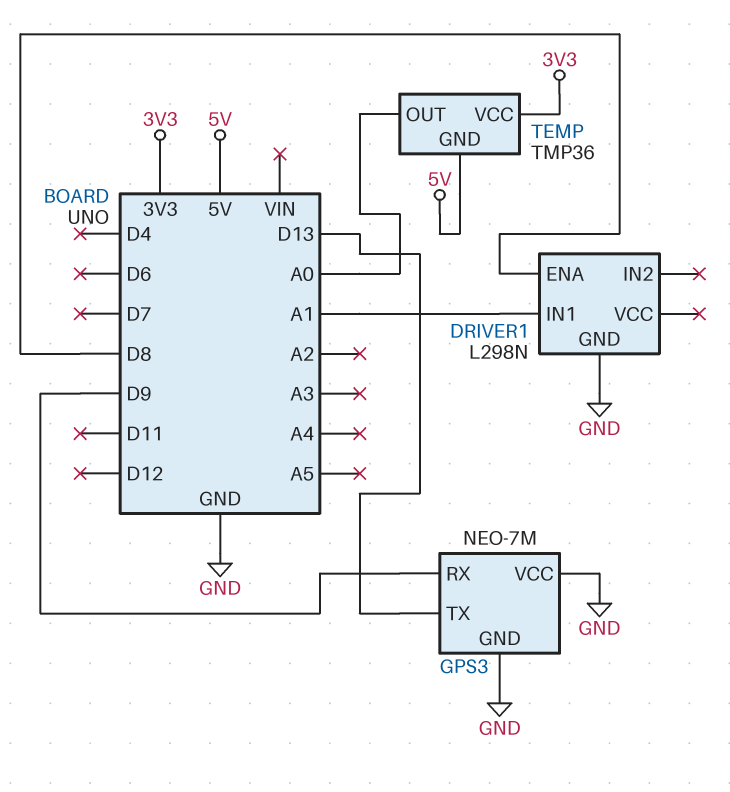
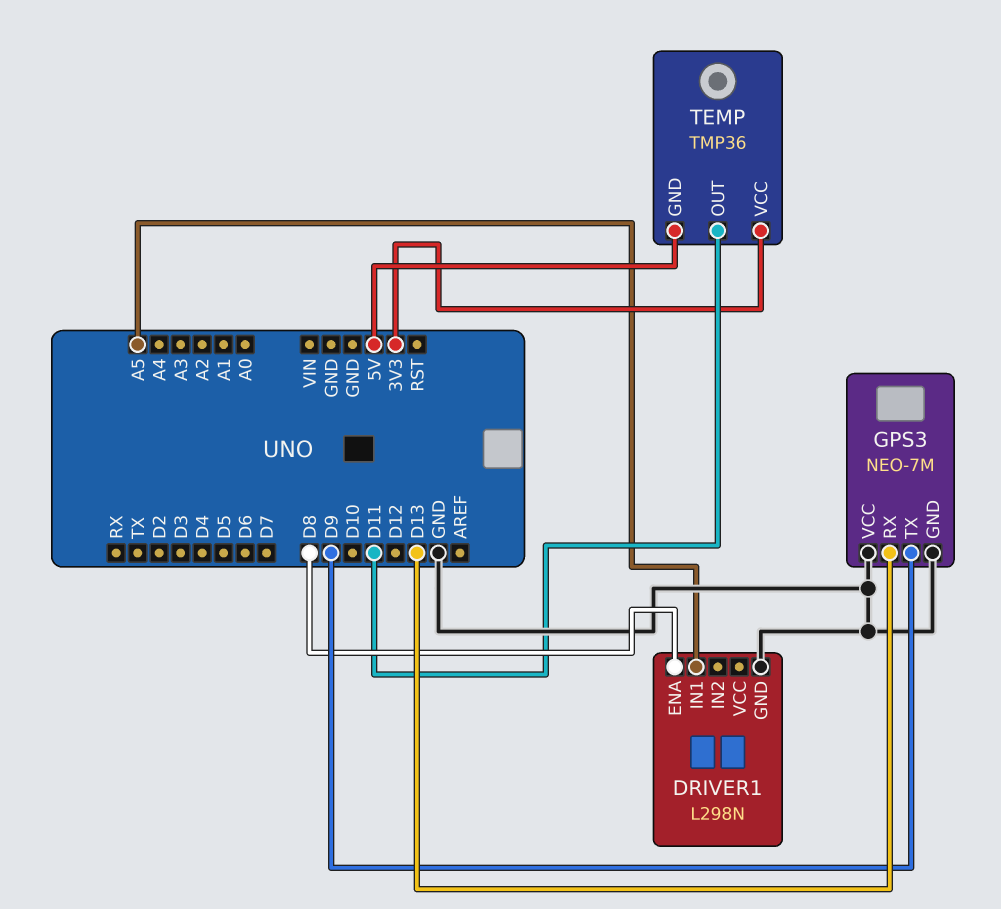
DRIVER1 pin IN1: A1 -> A5
GPS3 pin RX: D9 -> D13
GPS3 pin TX: D13 -> D9
TEMP pin OUT: A0 -> D11

